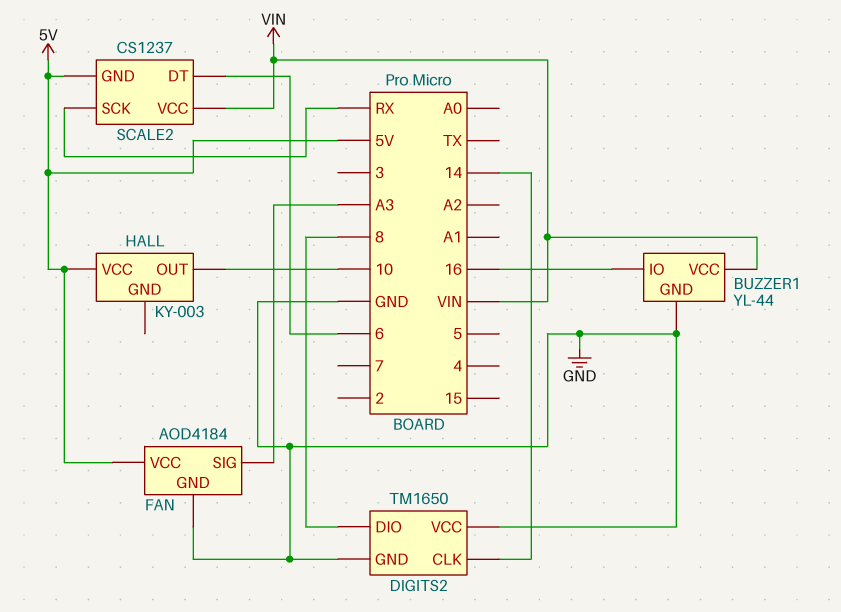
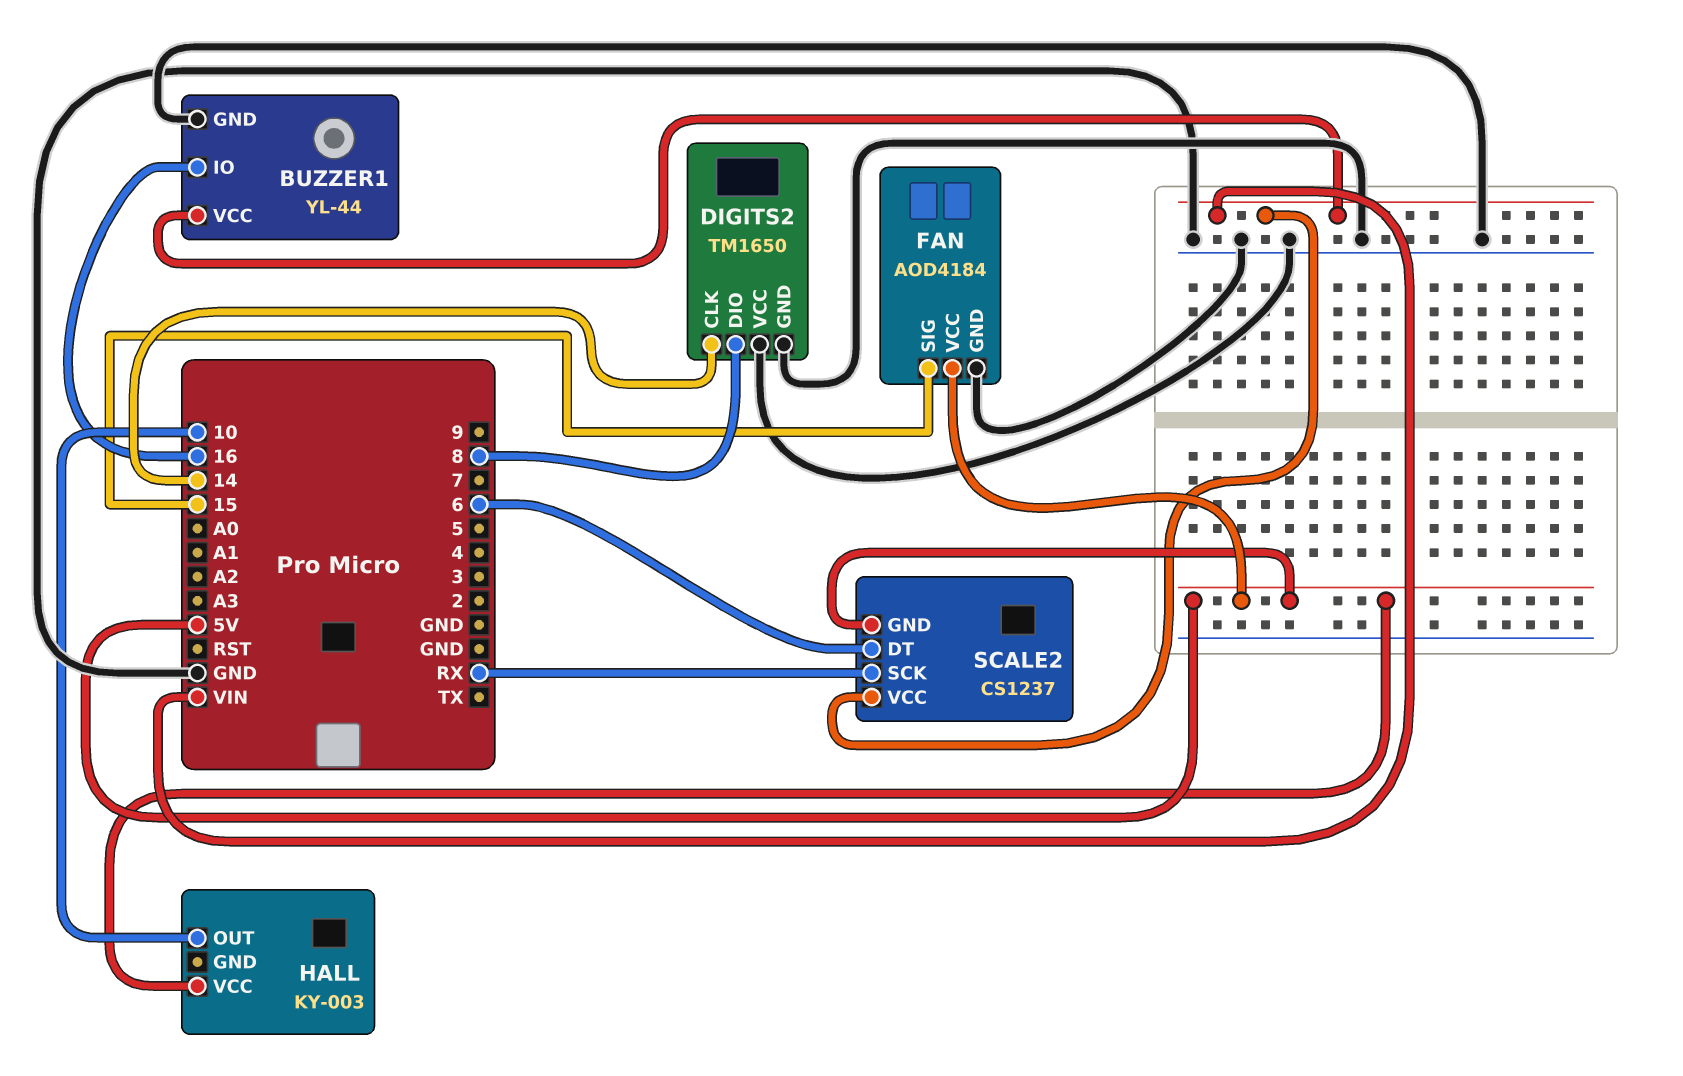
FAN pin SIG: A3 -> 15

